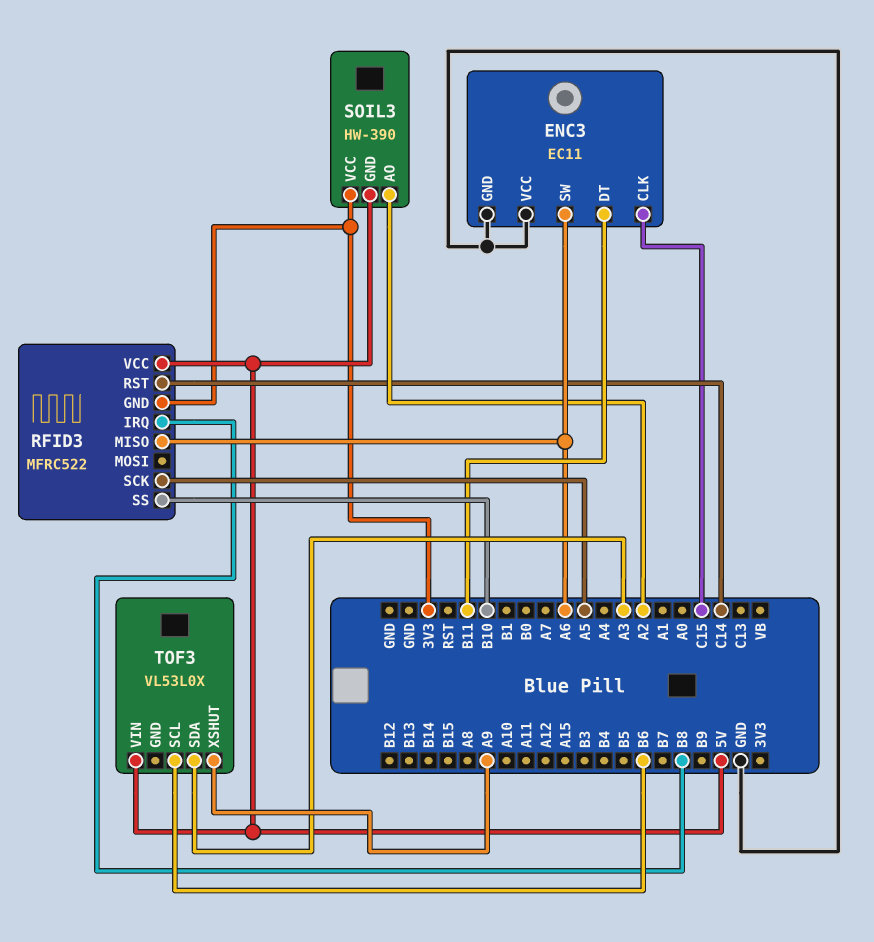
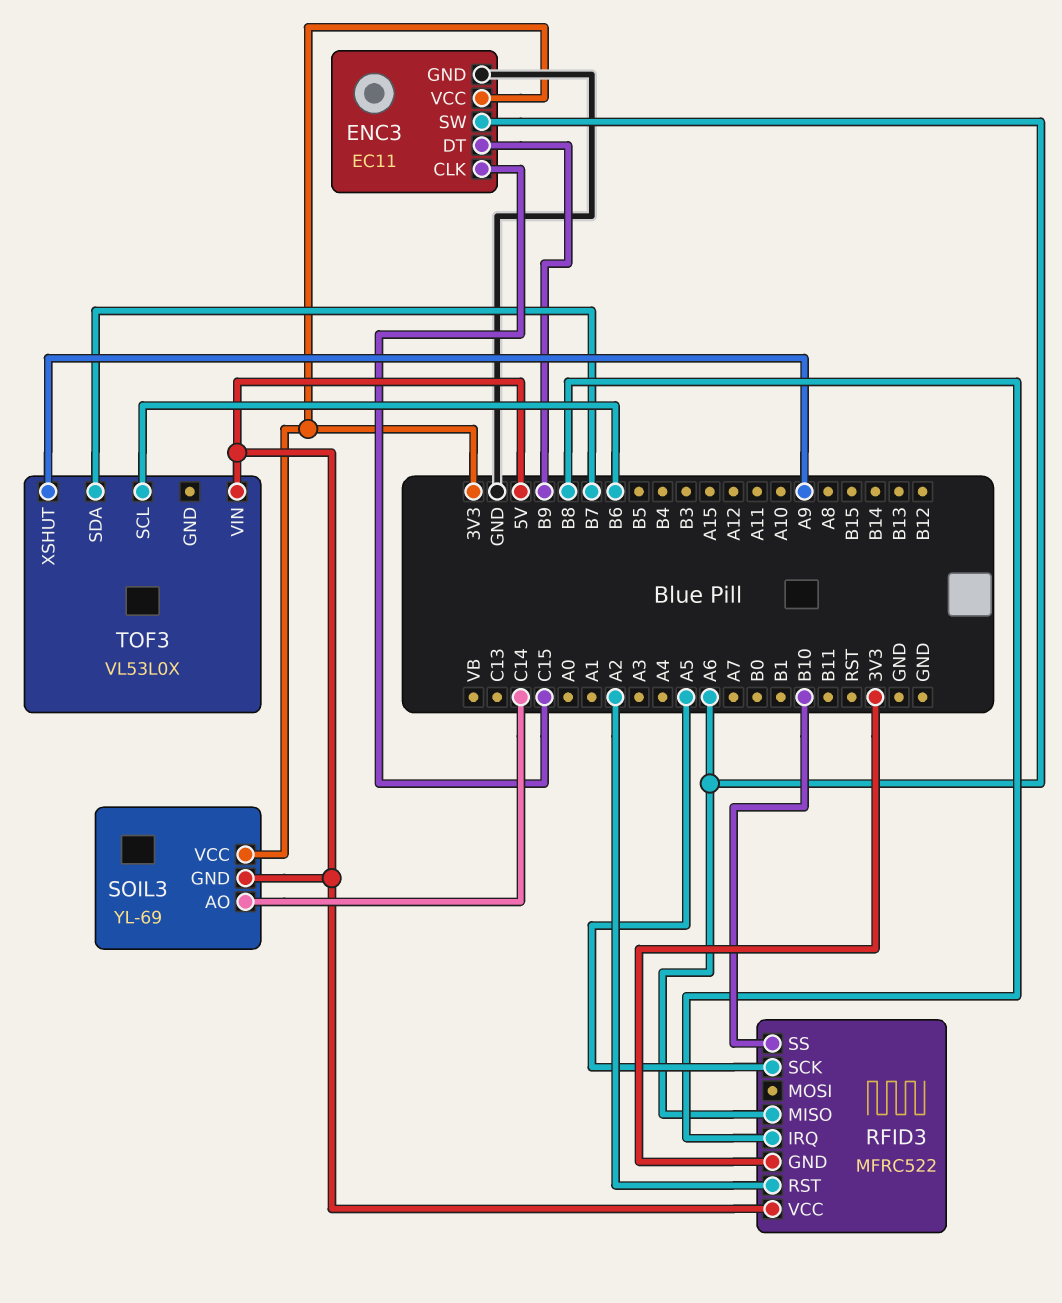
ENC3 pin DT: B11 -> B9
ENC3 pin VCC: GND -> 3V3
RFID3 pin RST: C14 -> A2
SOIL3: HW-390 -> YL-69
SOIL3 pin AO: A2 -> C14
TOF3 pin SDA: A3 -> B7

